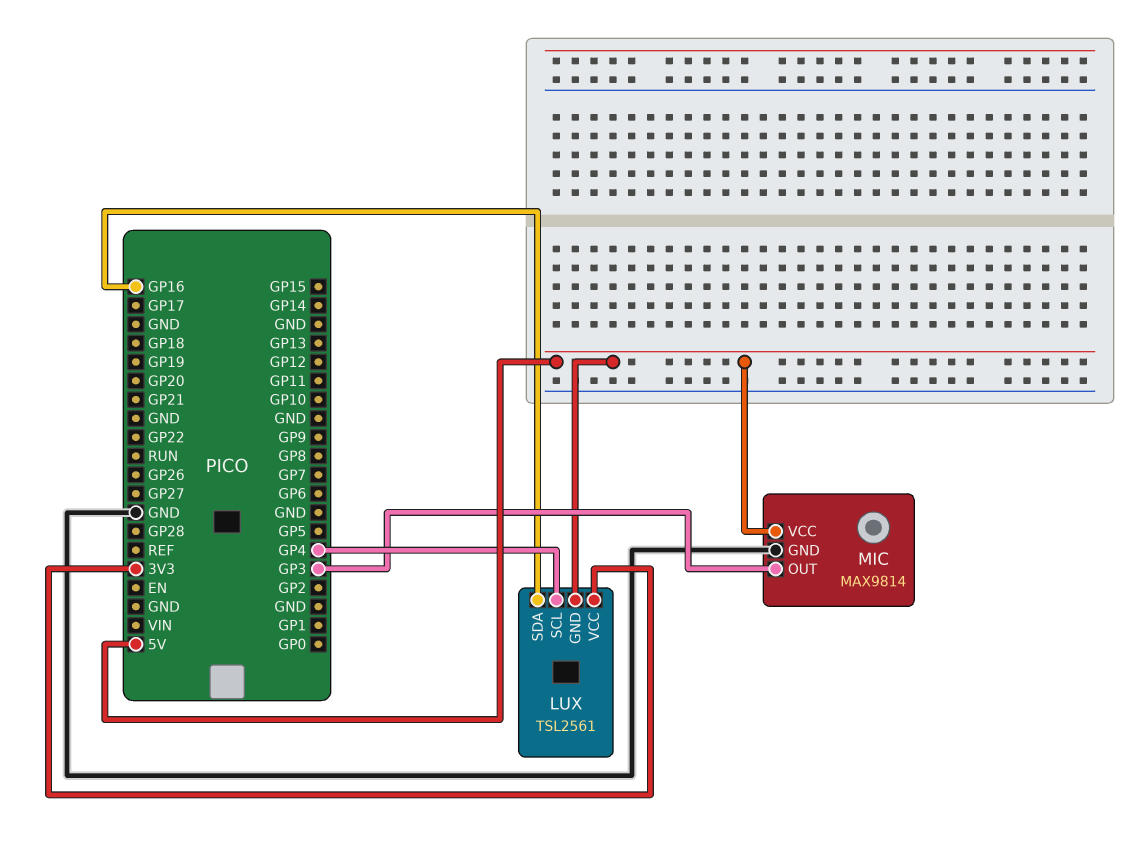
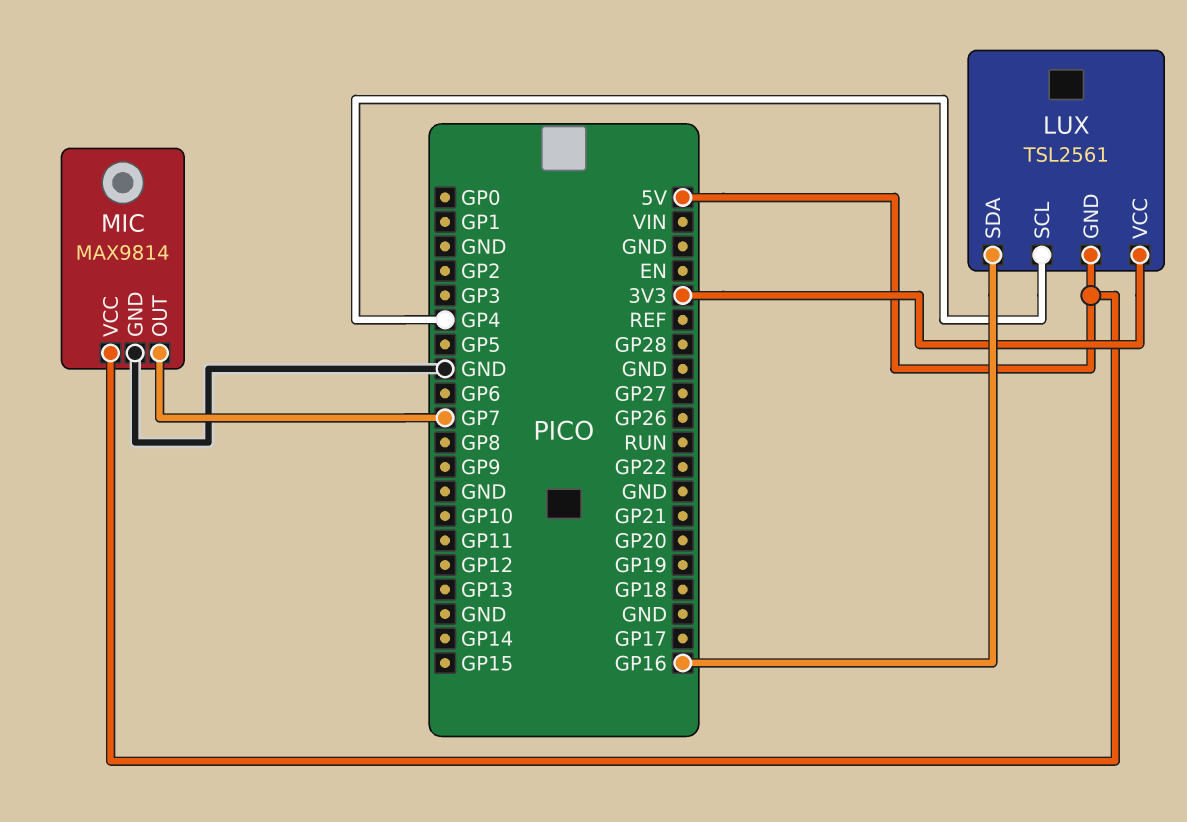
MIC pin OUT: GP3 -> GP7

